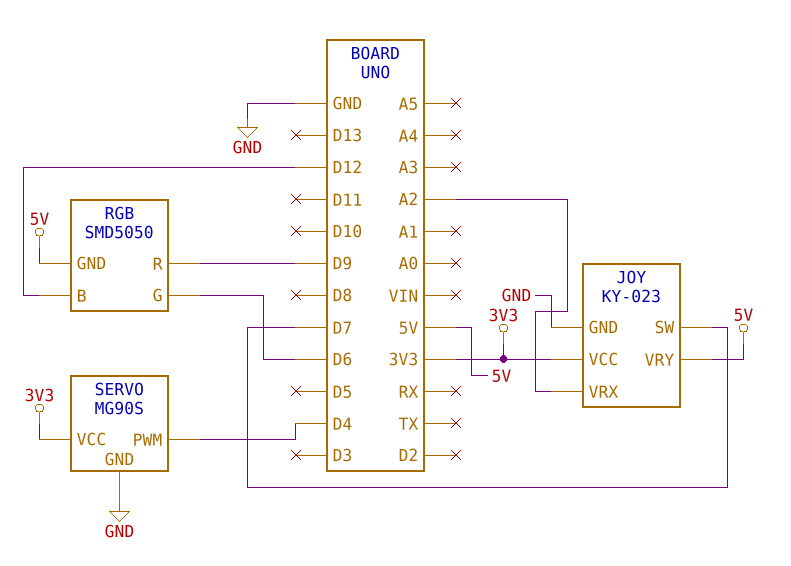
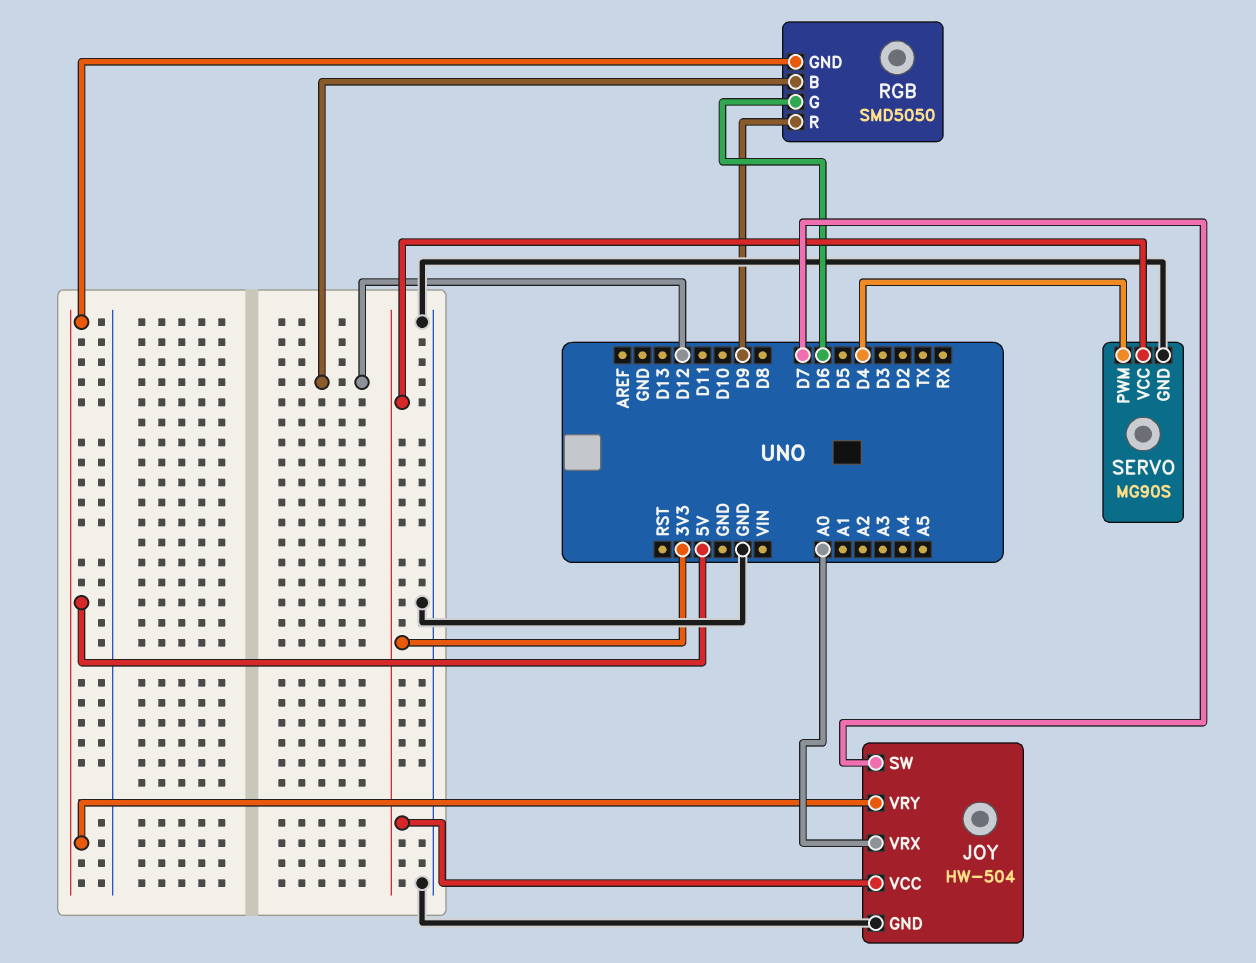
JOY: KY-023 -> HW-504
JOY pin VRX: A2 -> A0

